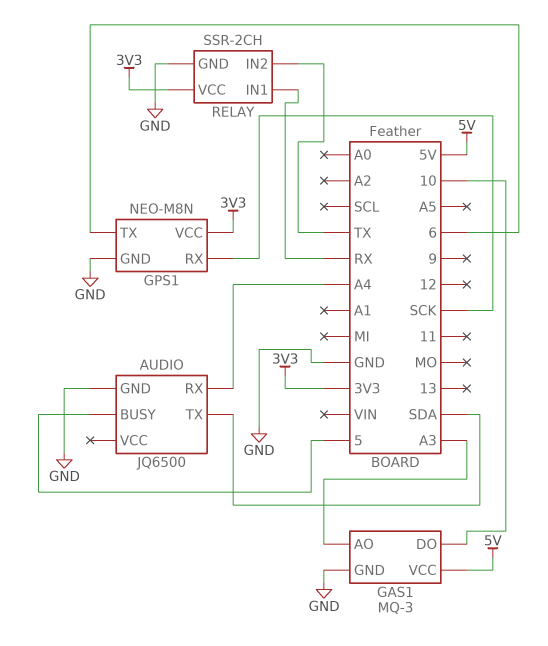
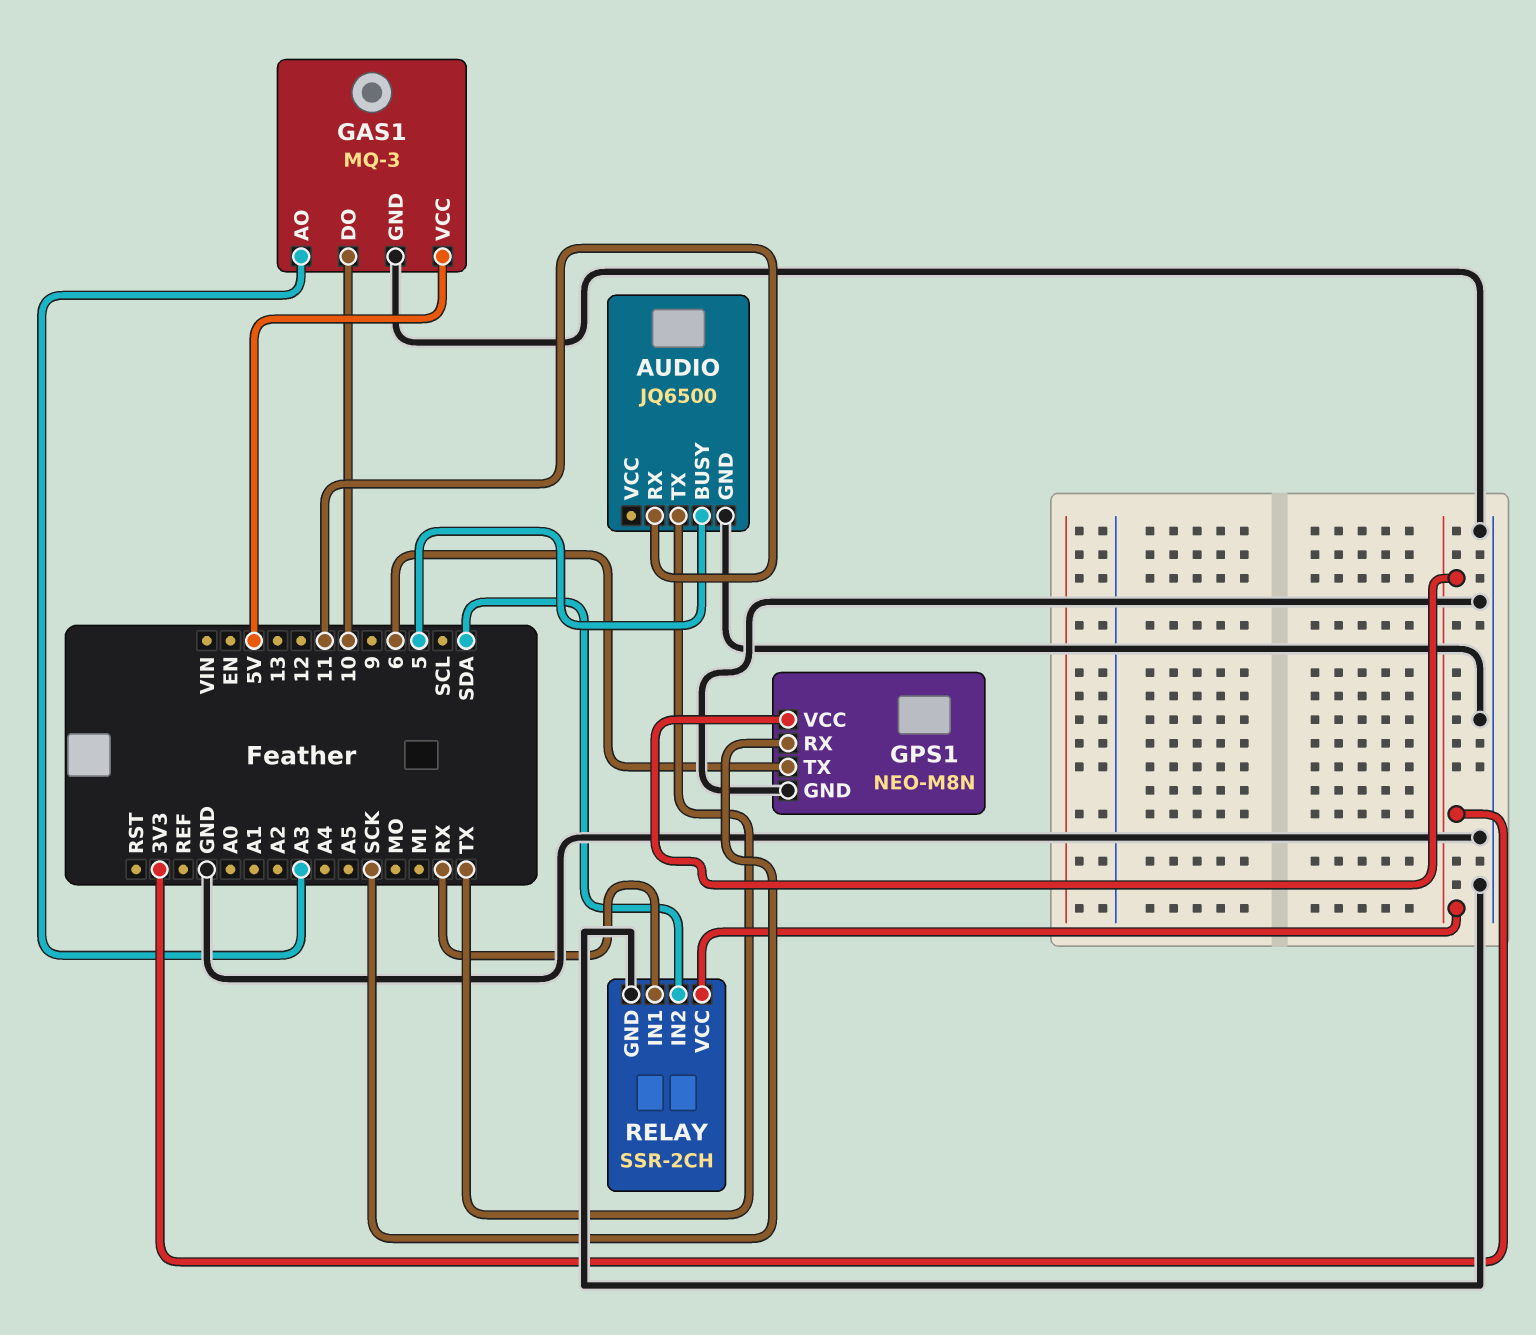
AUDIO pin RX: A4 -> 11
AUDIO pin TX: SDA -> TX
RELAY pin IN2: TX -> SDA

